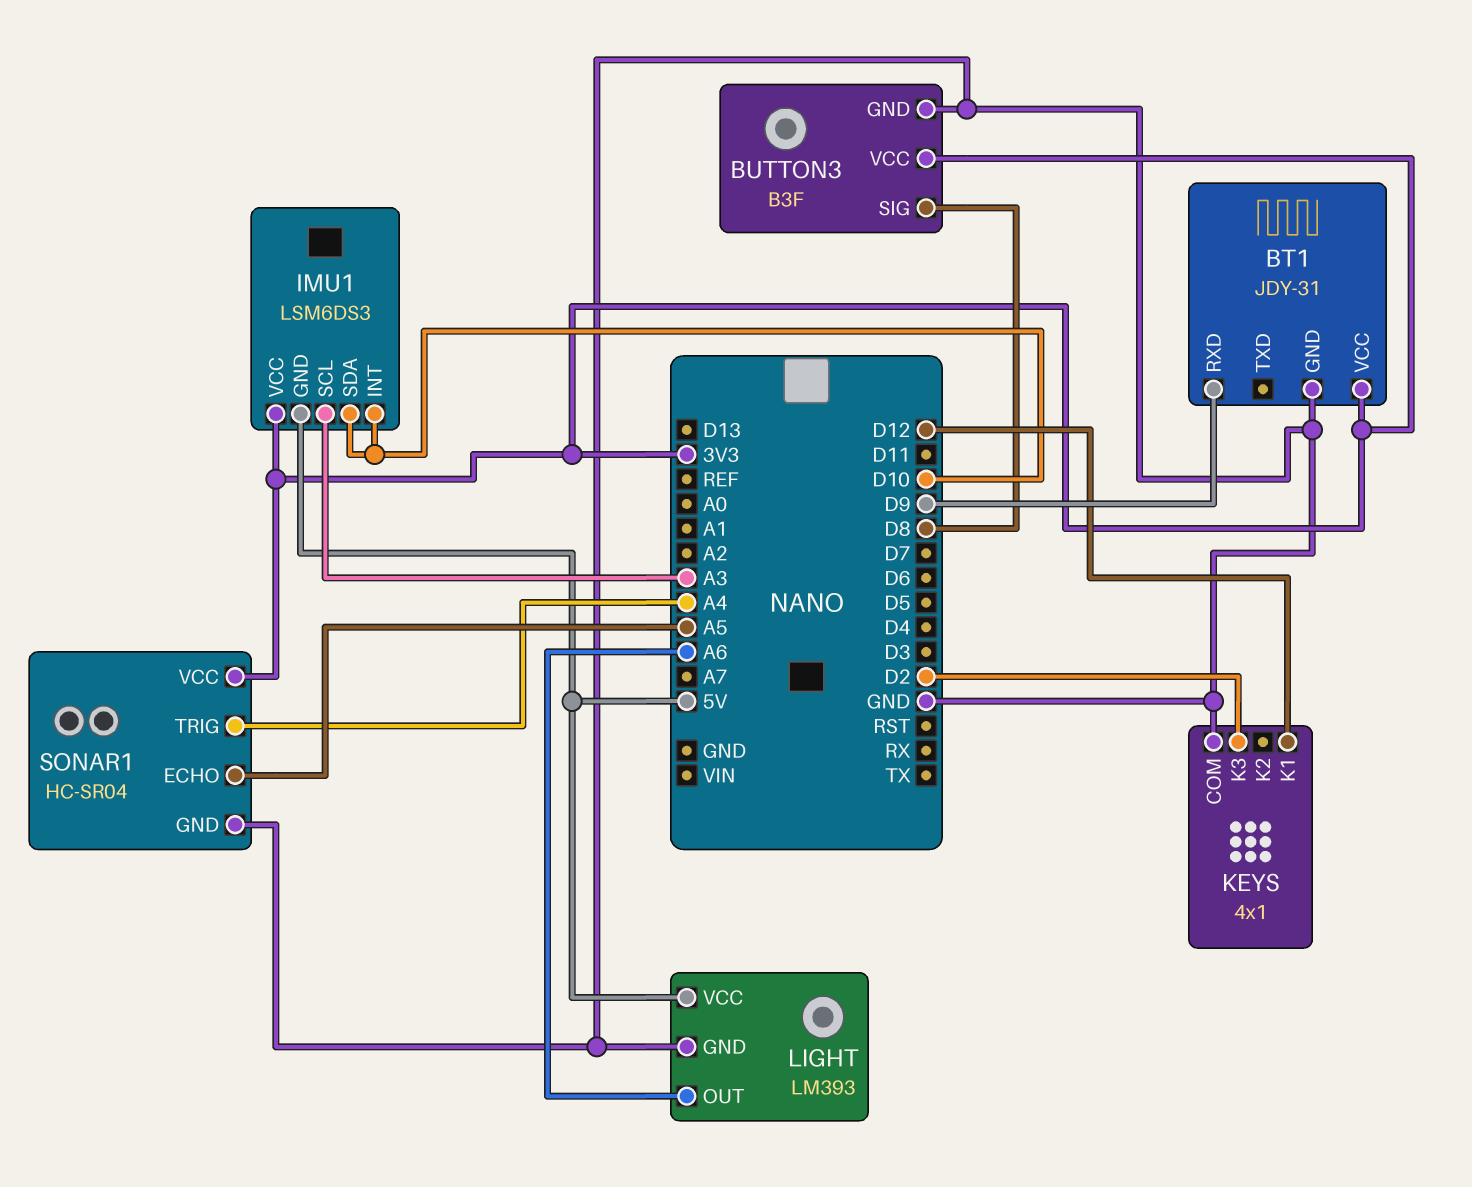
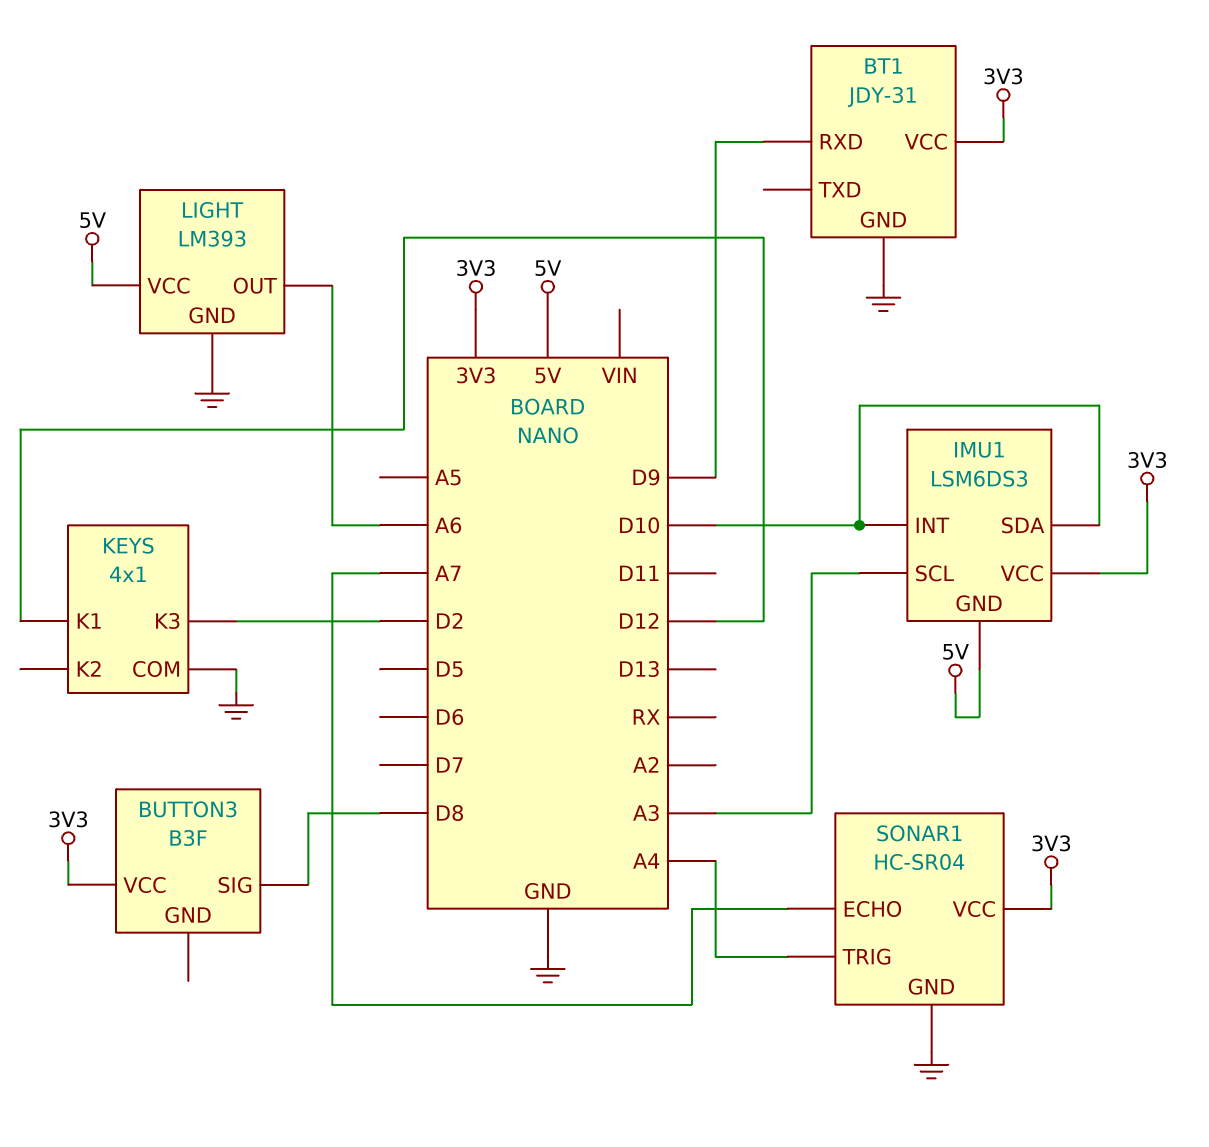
BUTTON3 pin GND: GND -> none
SONAR1 pin ECHO: A5 -> A7

